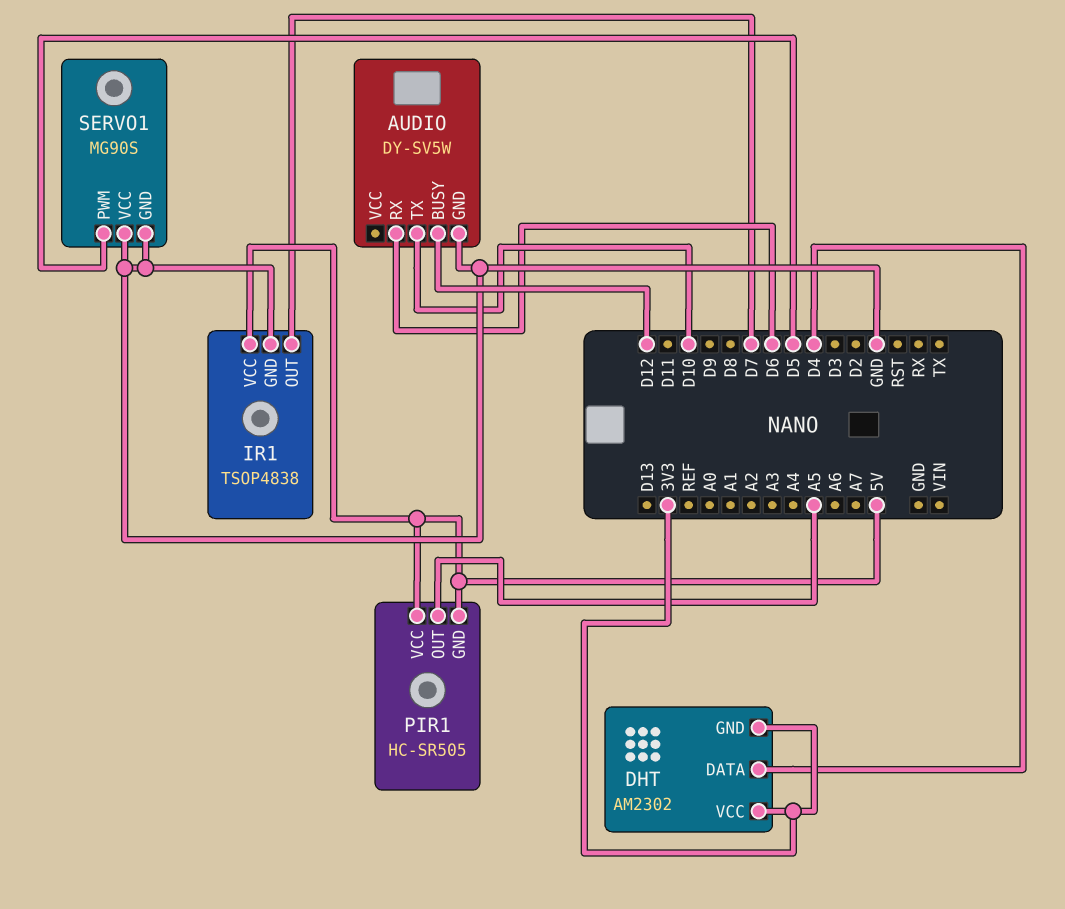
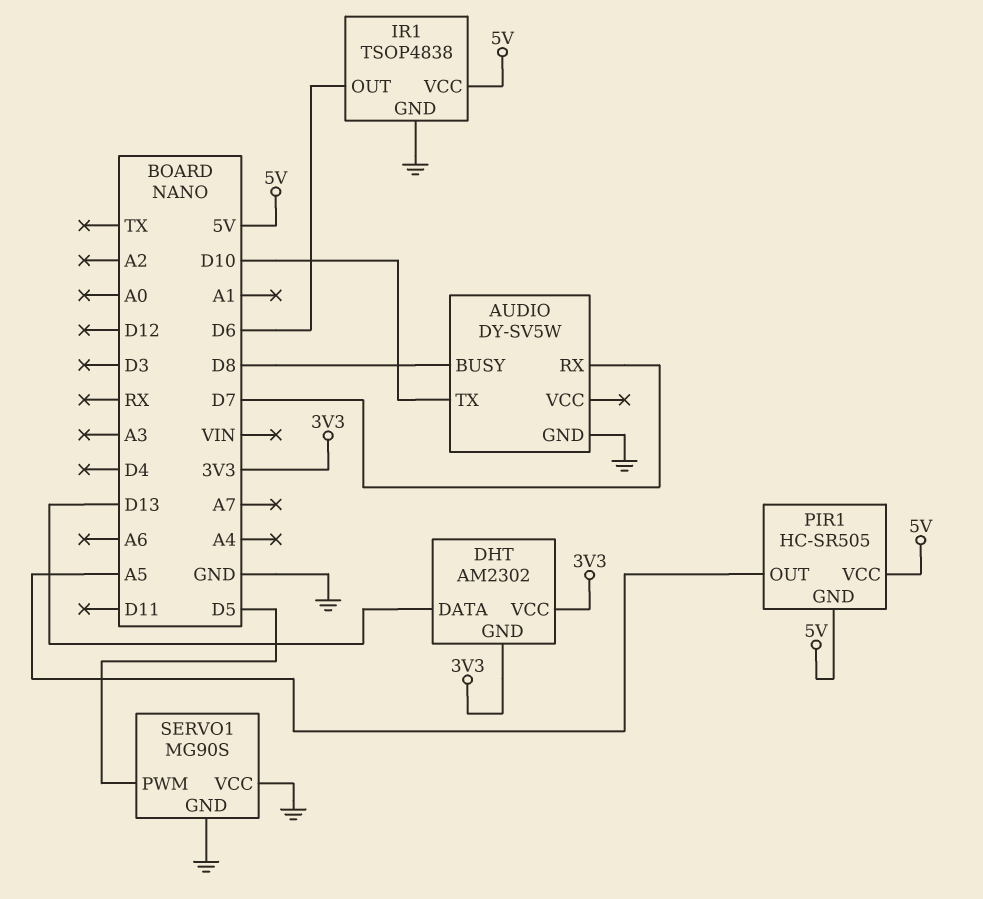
AUDIO pin BUSY: D12 -> D8
AUDIO pin RX: D6 -> D7
DHT pin DATA: D4 -> D13
IR1 pin OUT: D7 -> D6

